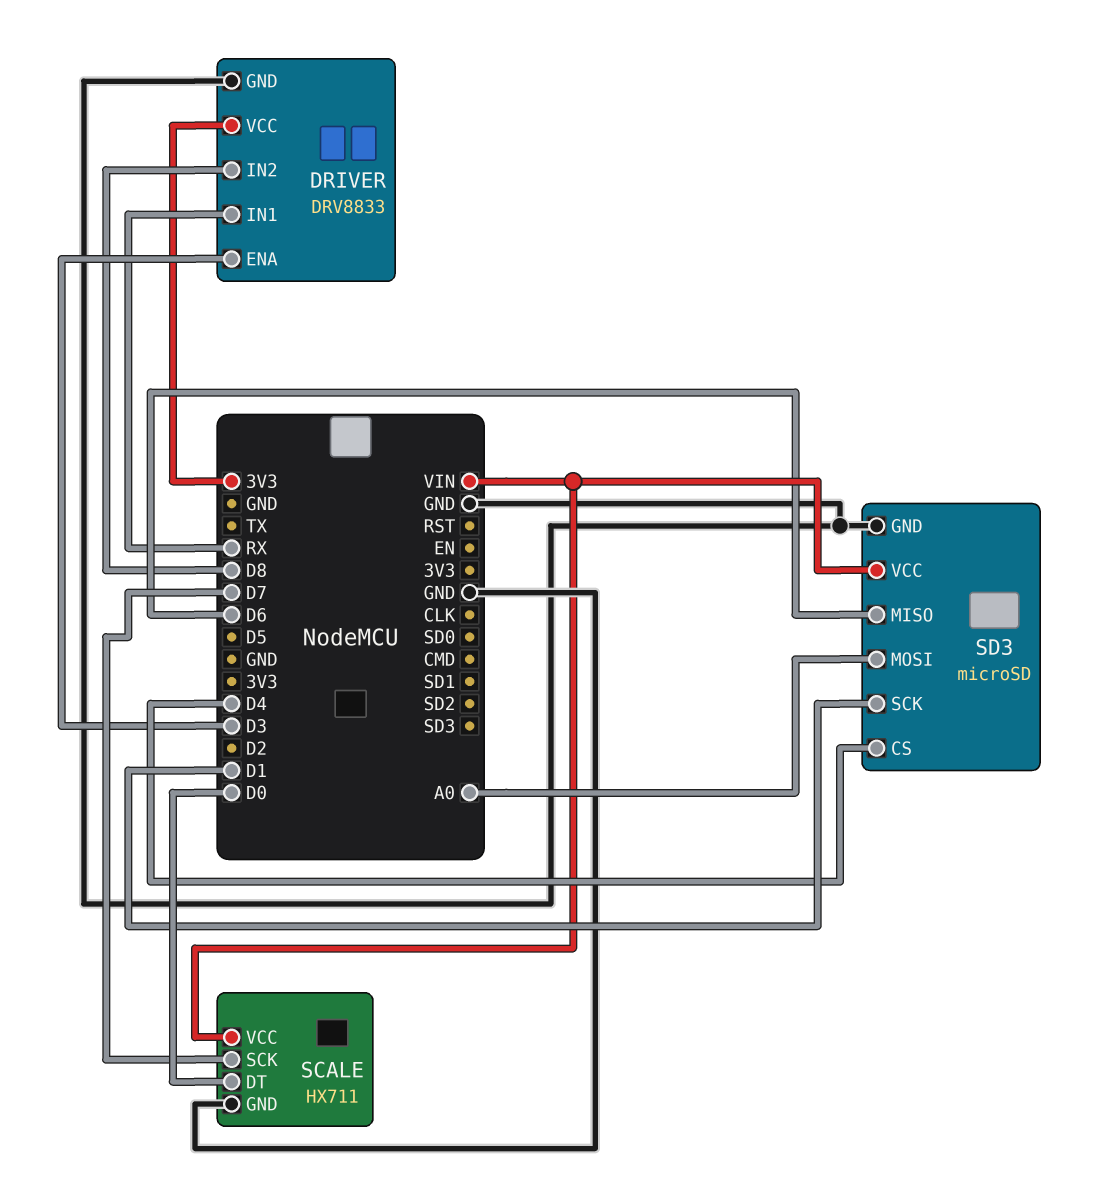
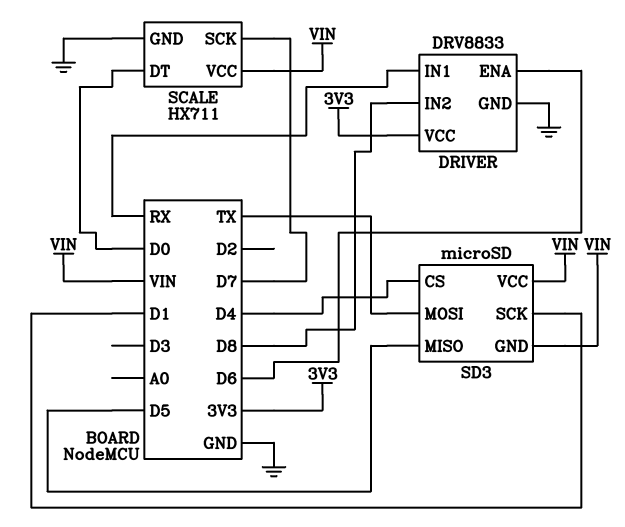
DRIVER pin ENA: D3 -> D6
SD3 pin GND: GND -> VIN
SD3 pin MISO: D6 -> D5
SD3 pin MOSI: A0 -> TX

